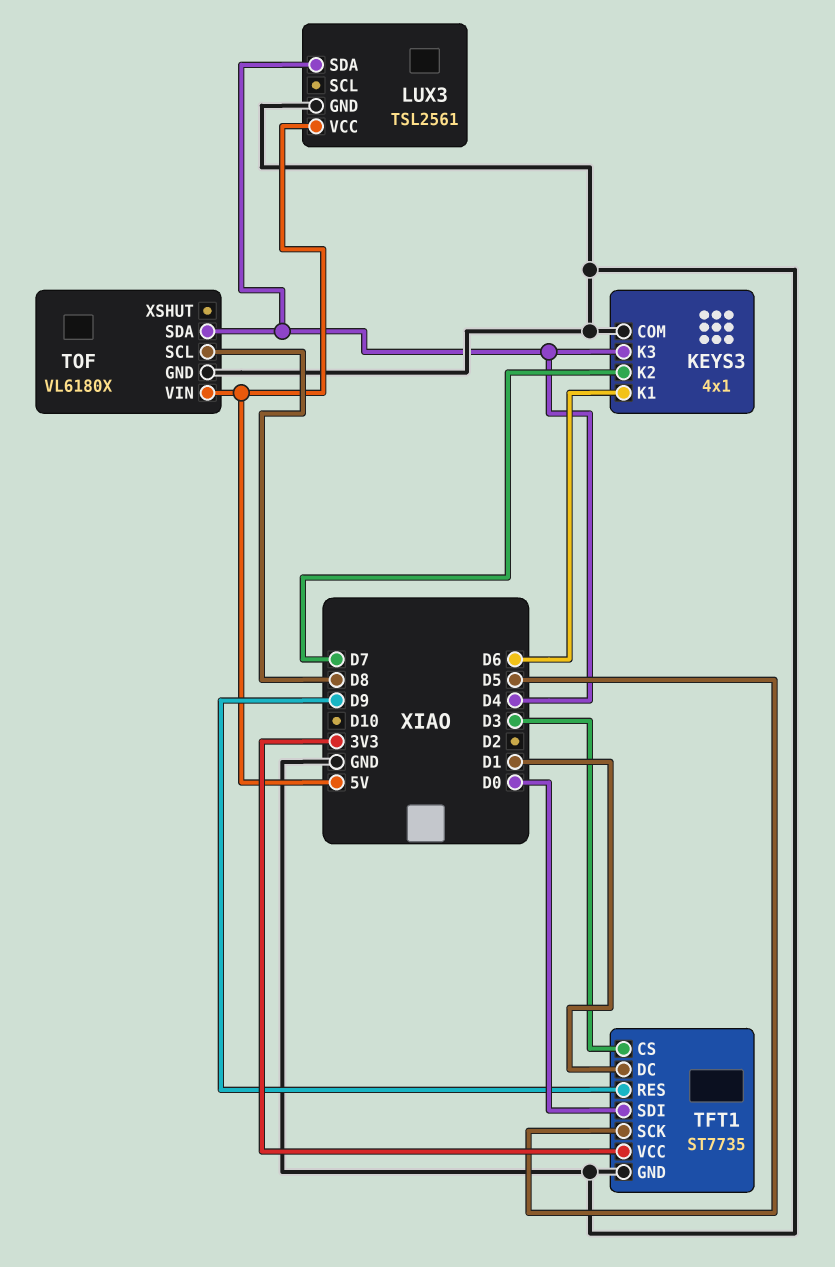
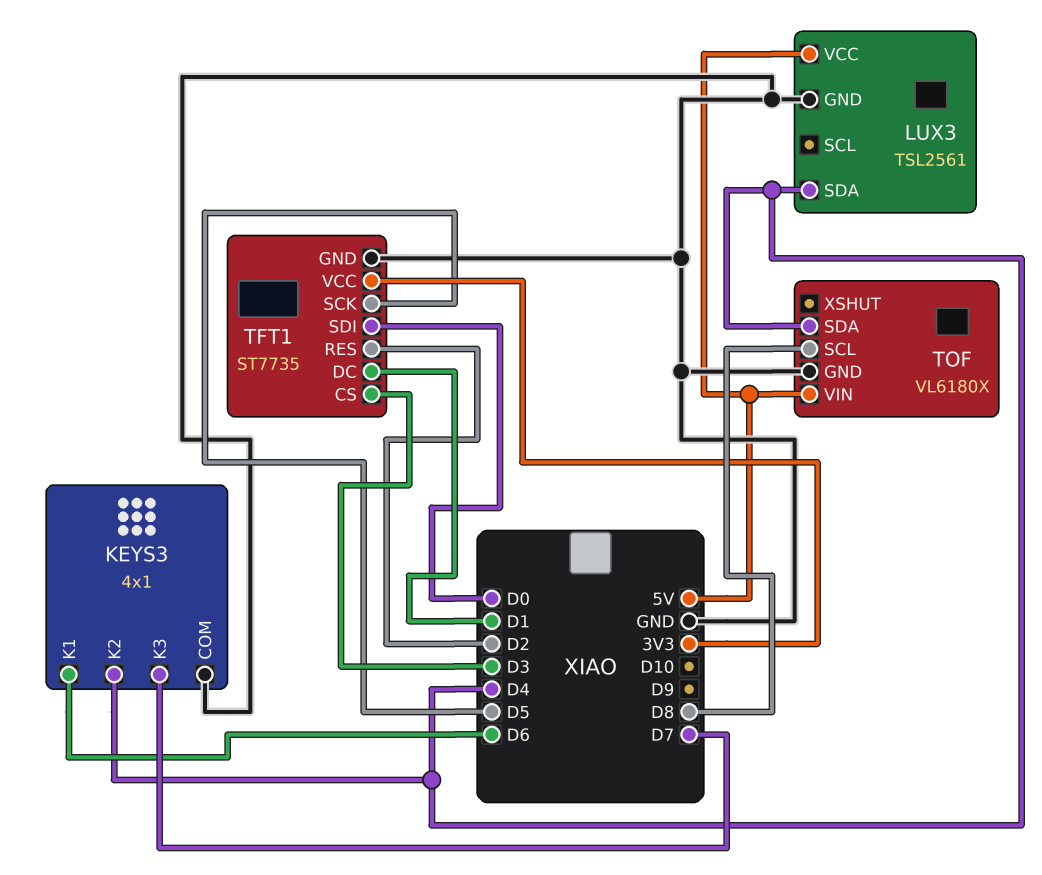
KEYS3 pin K2: D7 -> D4
KEYS3 pin K3: D4 -> D7
TFT1 pin RES: D9 -> D2

